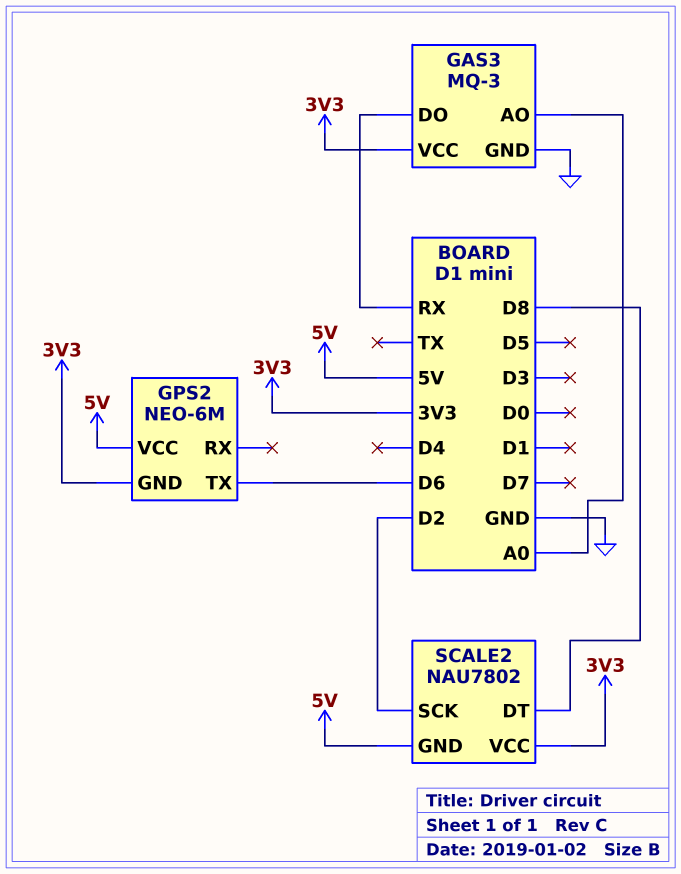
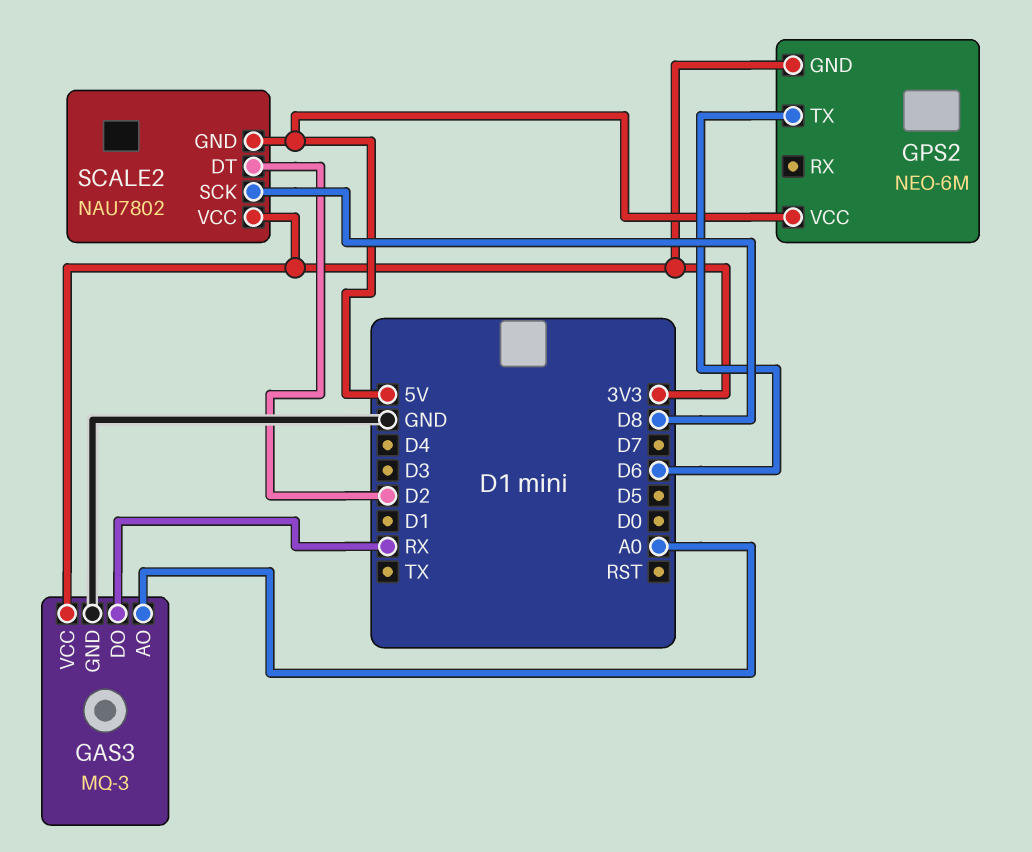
SCALE2 pin DT: D8 -> D2
SCALE2 pin SCK: D2 -> D8

